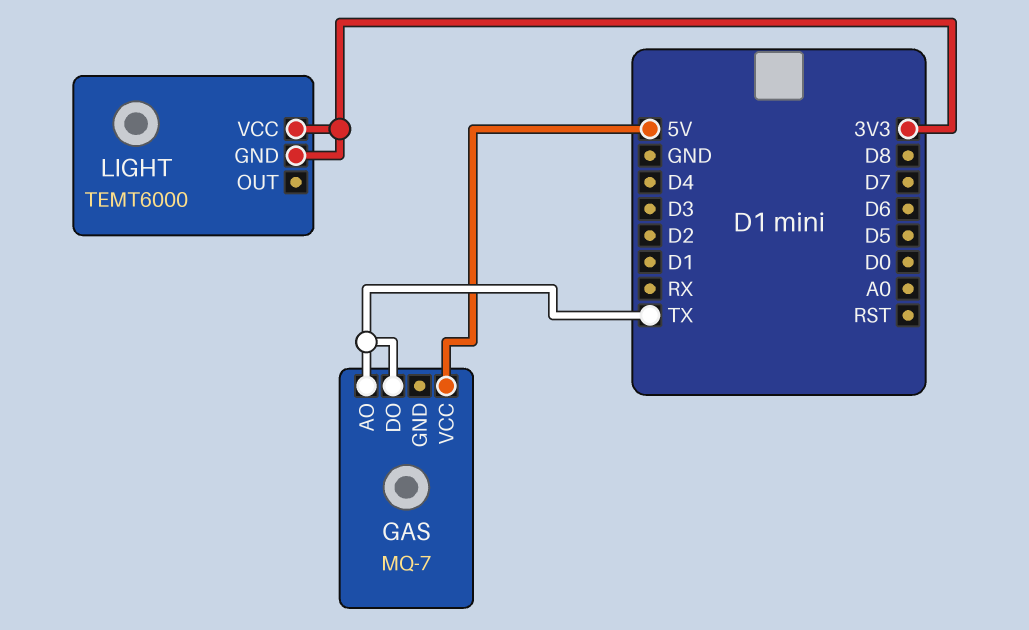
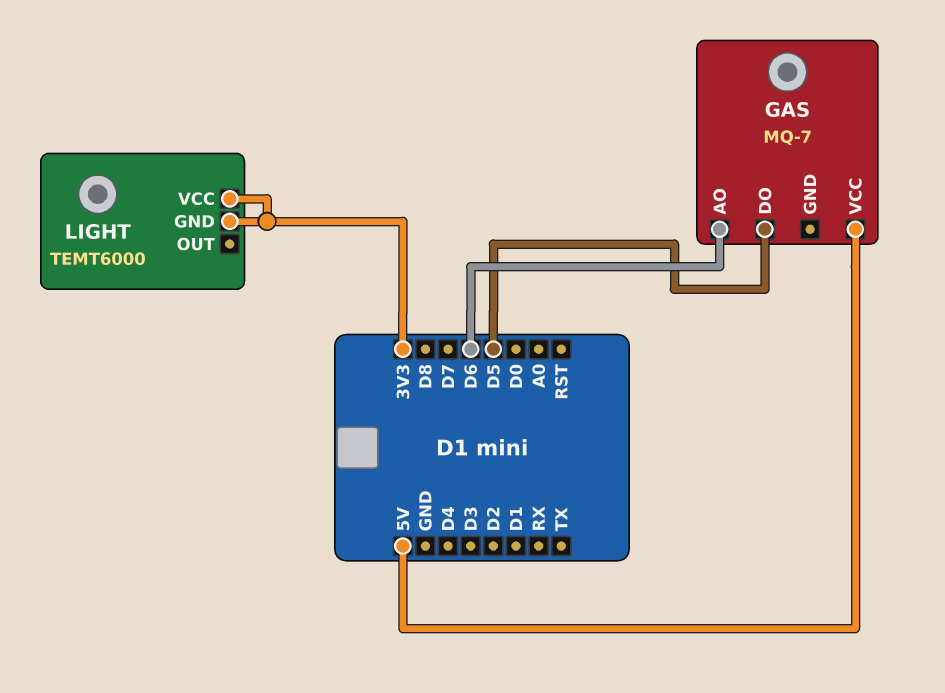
GAS pin AO: TX -> D6
GAS pin DO: TX -> D5

